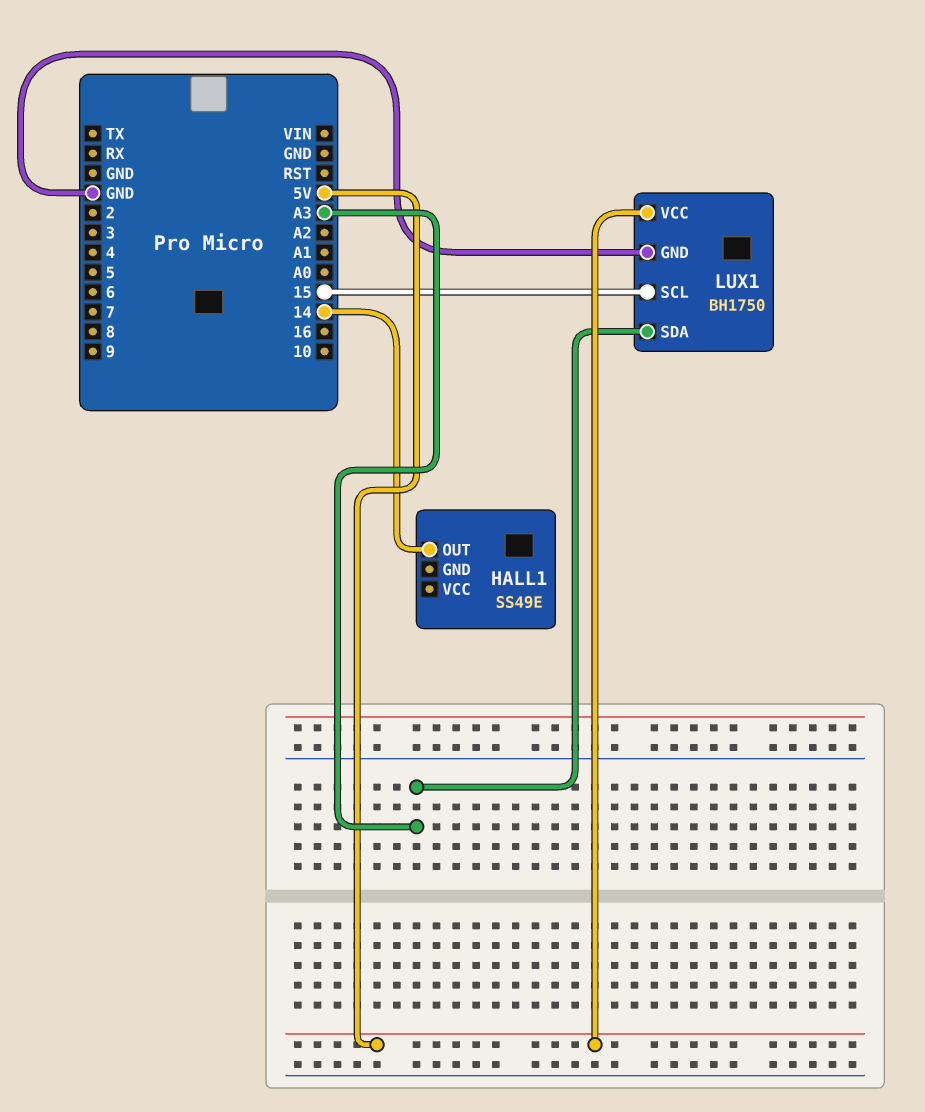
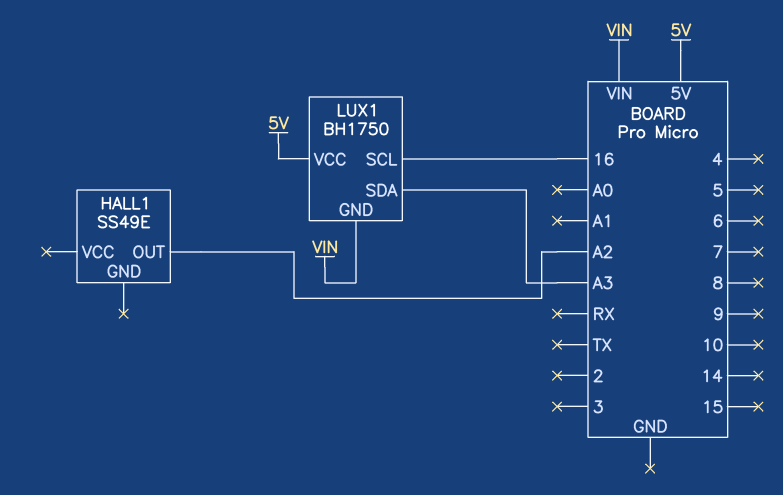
HALL1 pin OUT: 14 -> A2
LUX1 pin GND: GND -> VIN
LUX1 pin SCL: 15 -> 16

